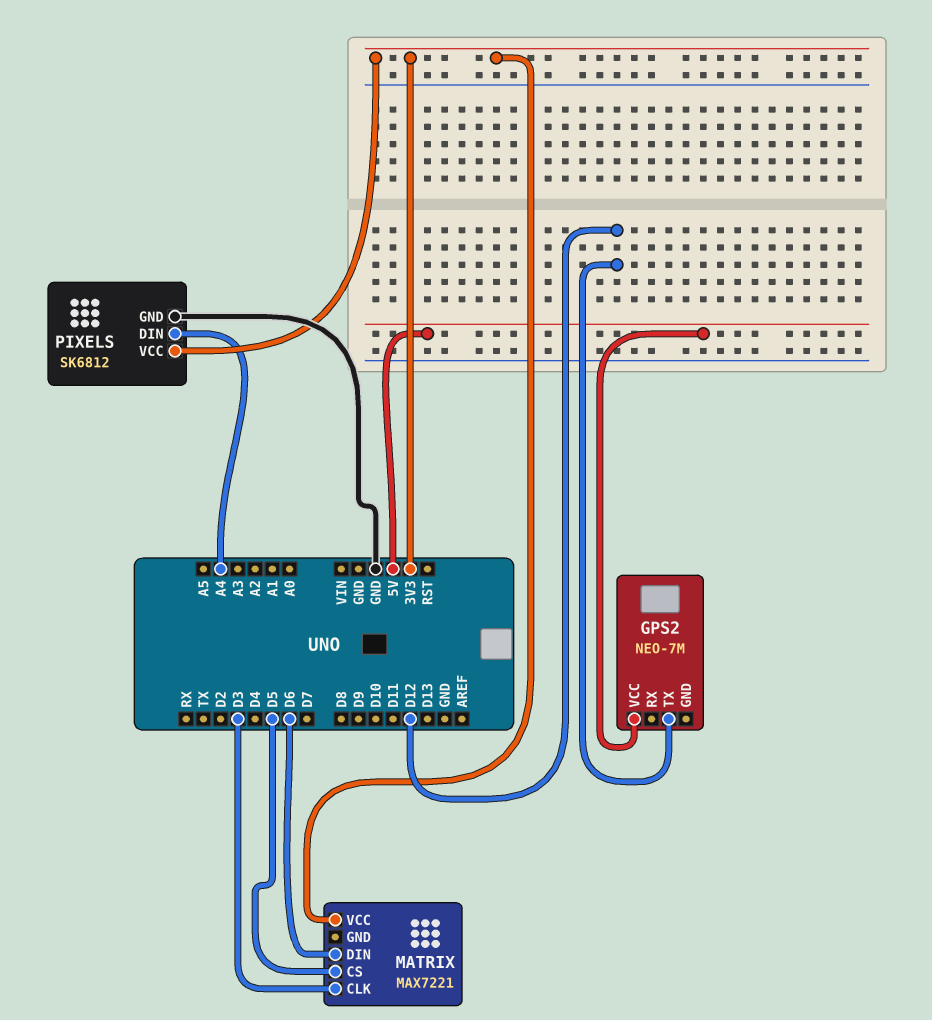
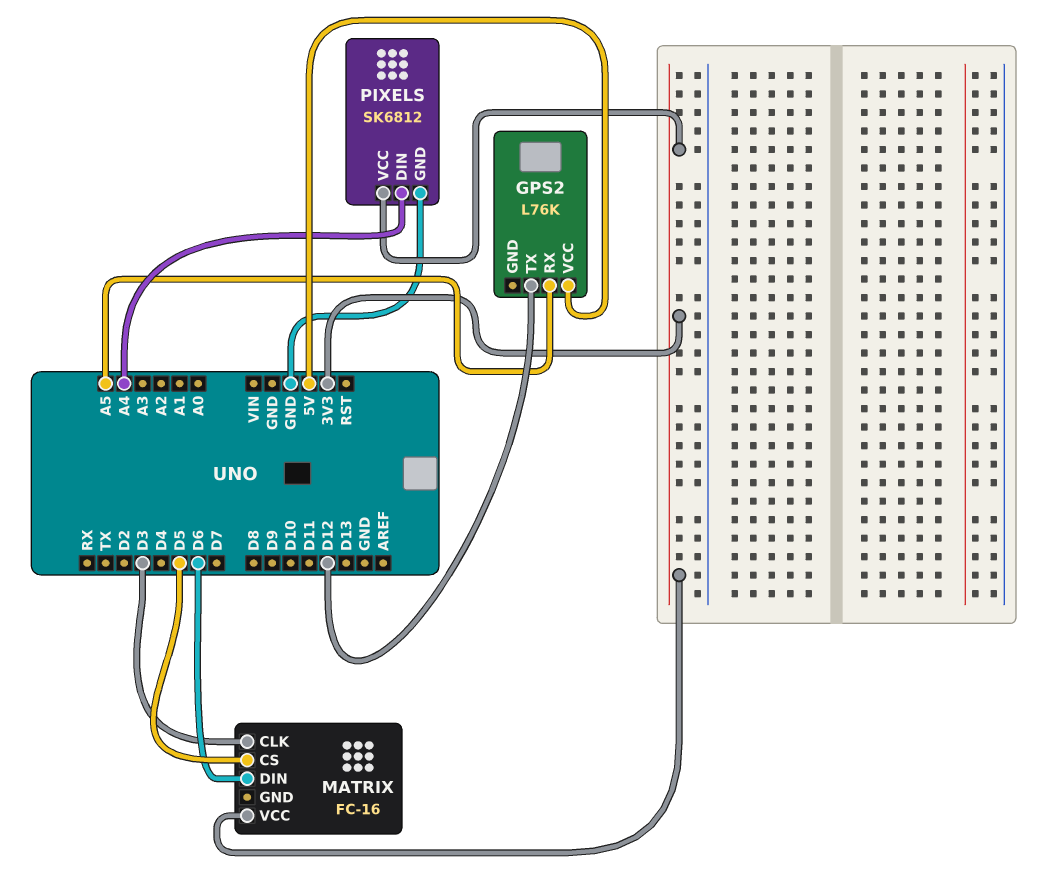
GPS2: NEO-7M -> L76K
GPS2 pin RX: none -> A5
MATRIX: MAX7221 -> FC-16

